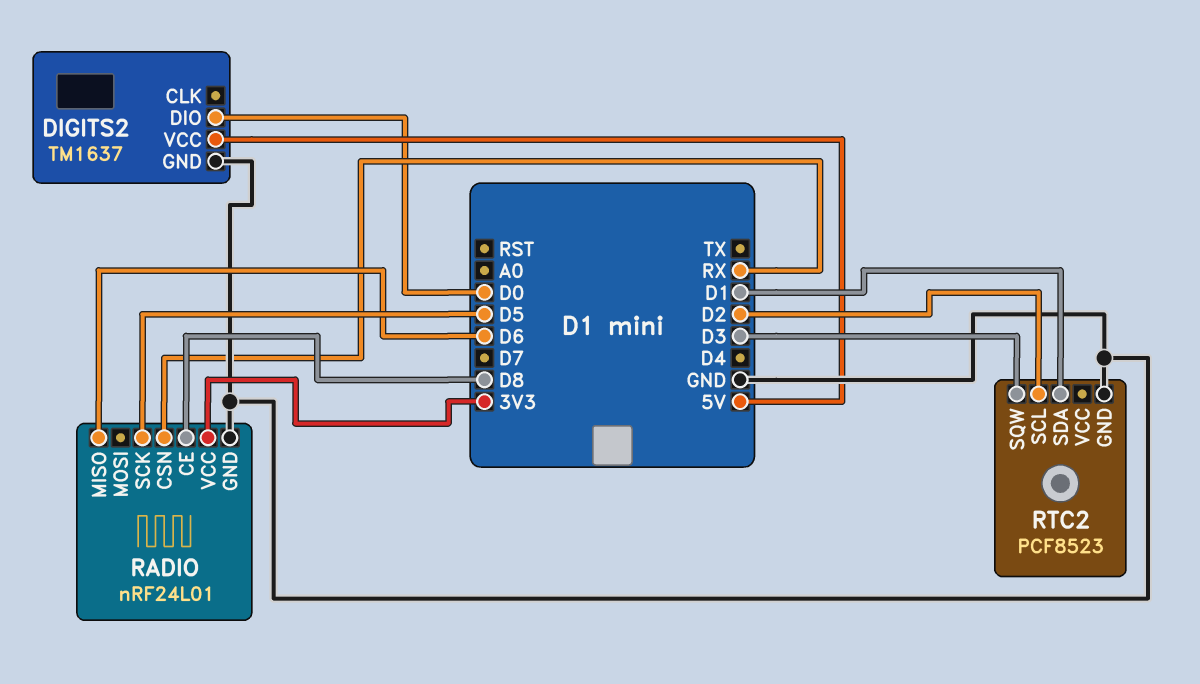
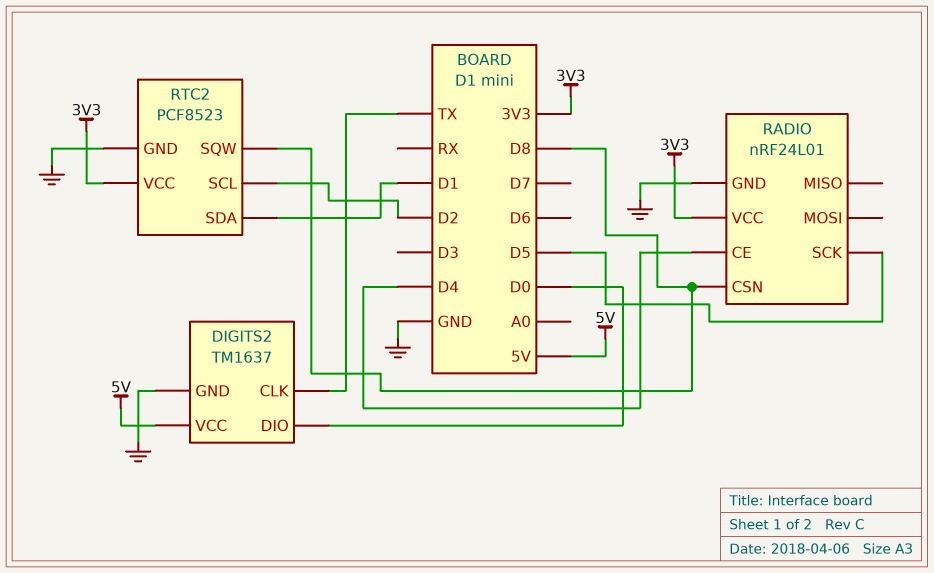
DIGITS2 pin CLK: none -> TX
RADIO pin CE: D8 -> D4
RADIO pin CSN: RX -> D8
RADIO pin MISO: D6 -> none
RTC2 pin SQW: D3 -> D8
RTC2 pin VCC: none -> 3V3

